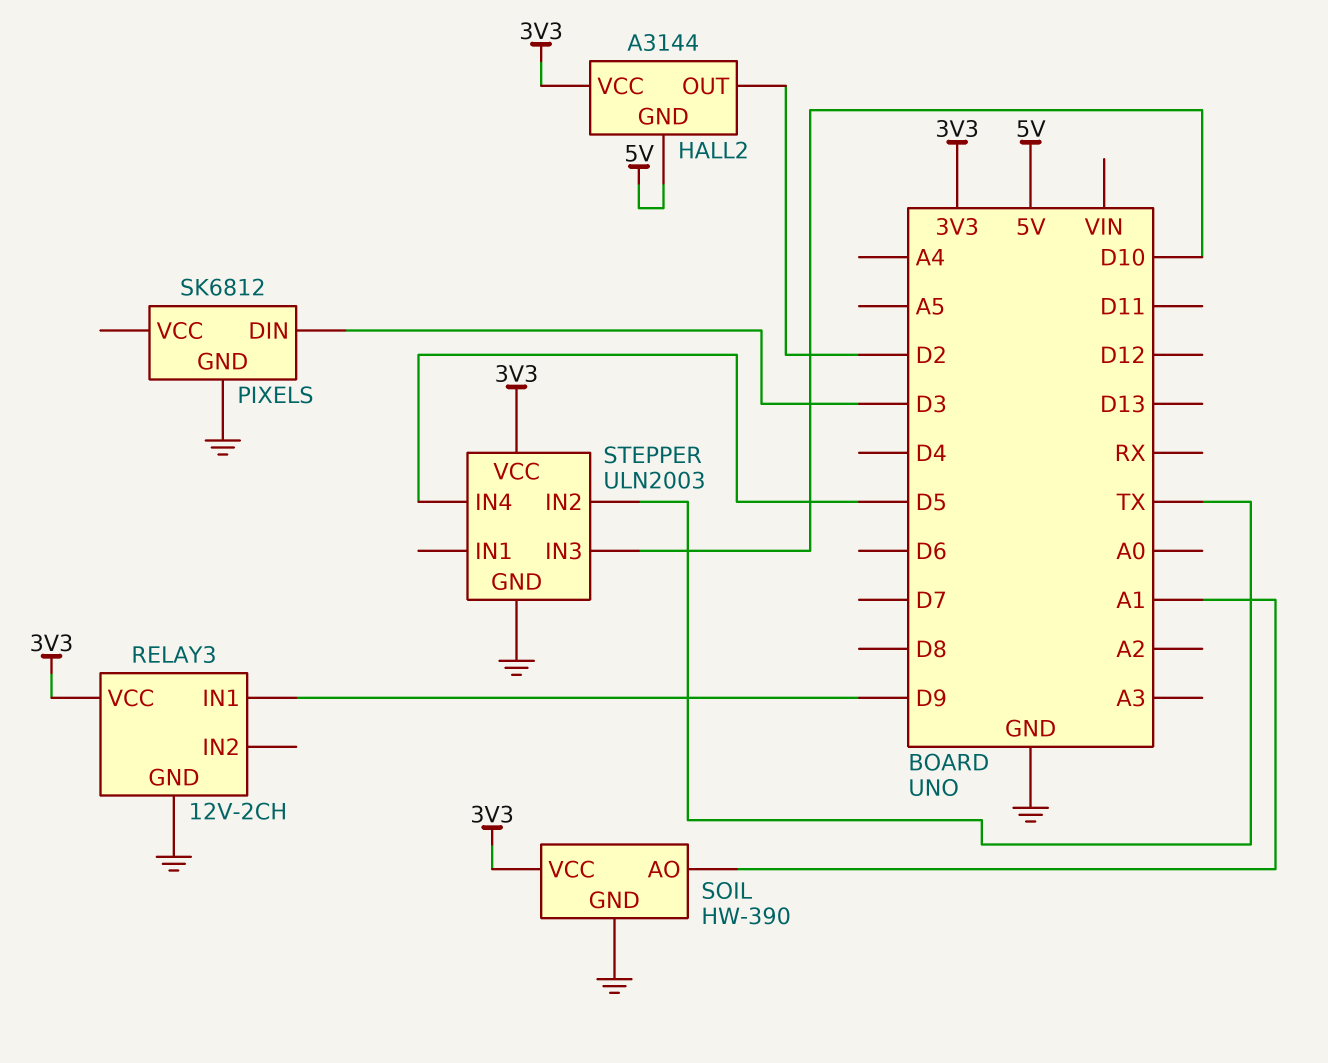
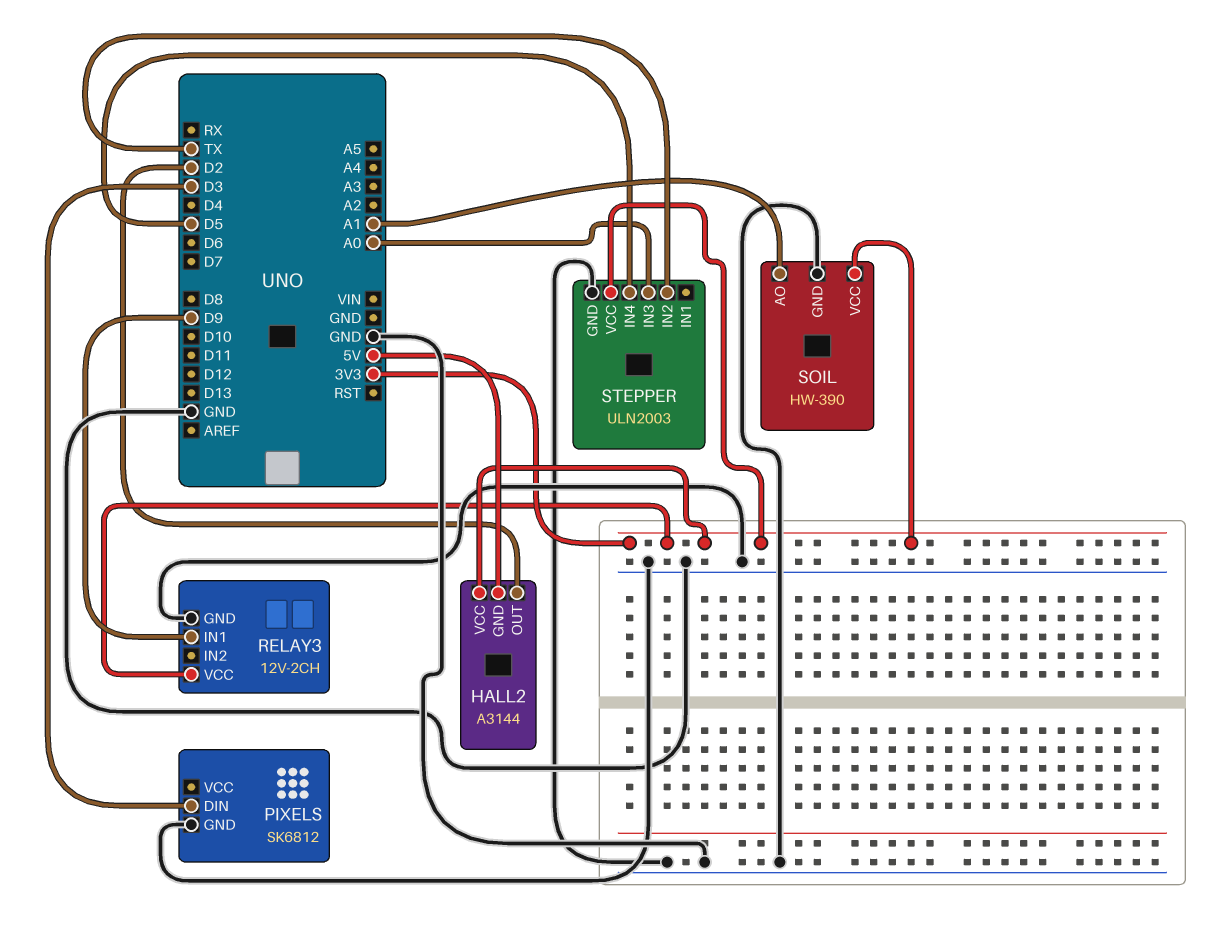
STEPPER pin IN3: D10 -> A0

